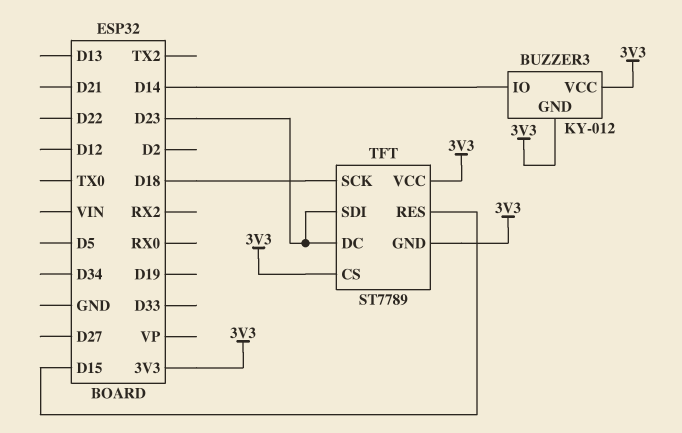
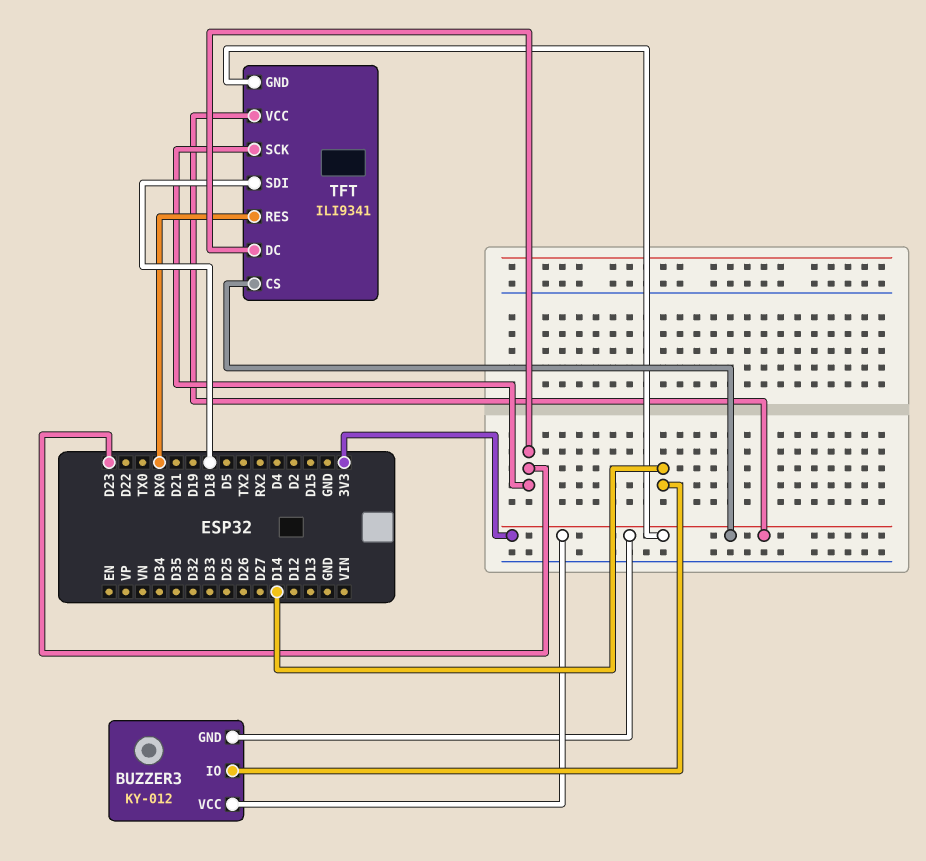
TFT: ST7789 -> ILI9341
TFT pin RES: D15 -> RX0
TFT pin SCK: D18 -> D23
TFT pin SDI: D23 -> D18

